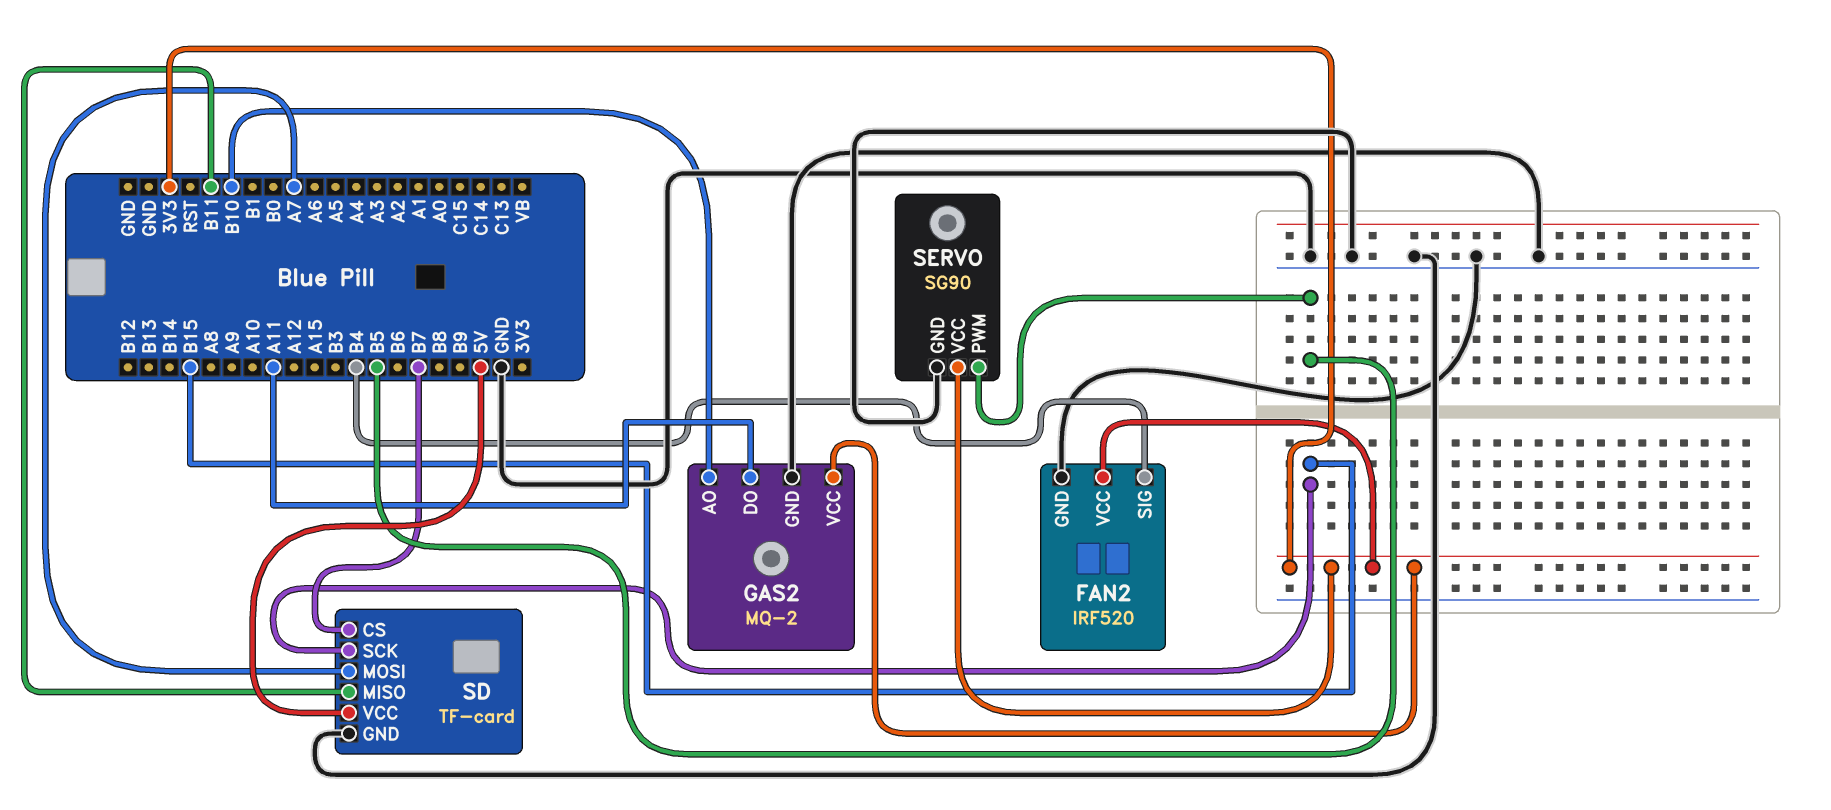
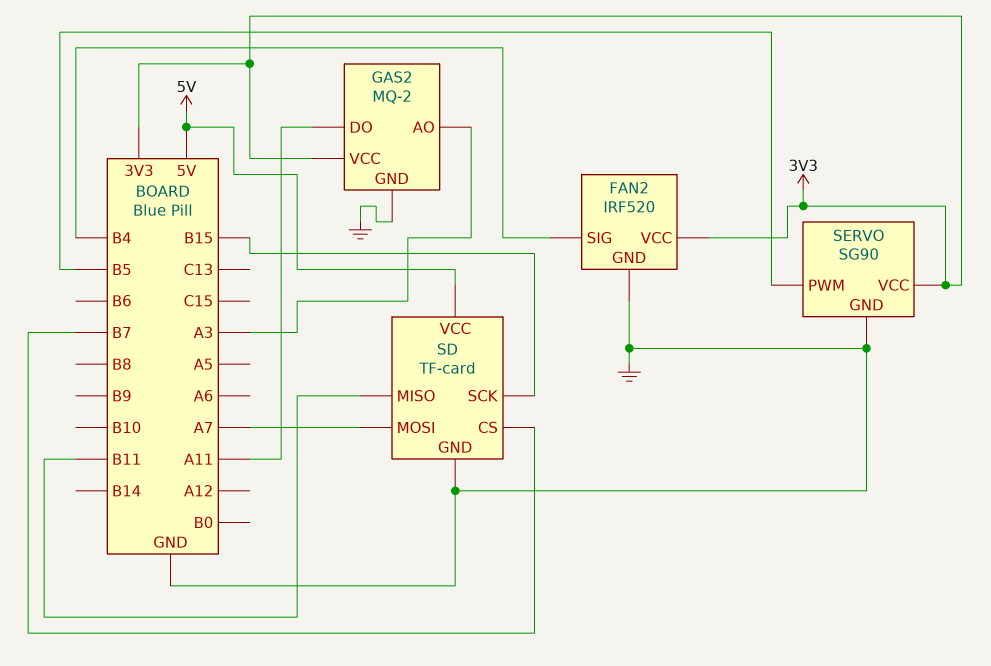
GAS2 pin AO: B10 -> A3

